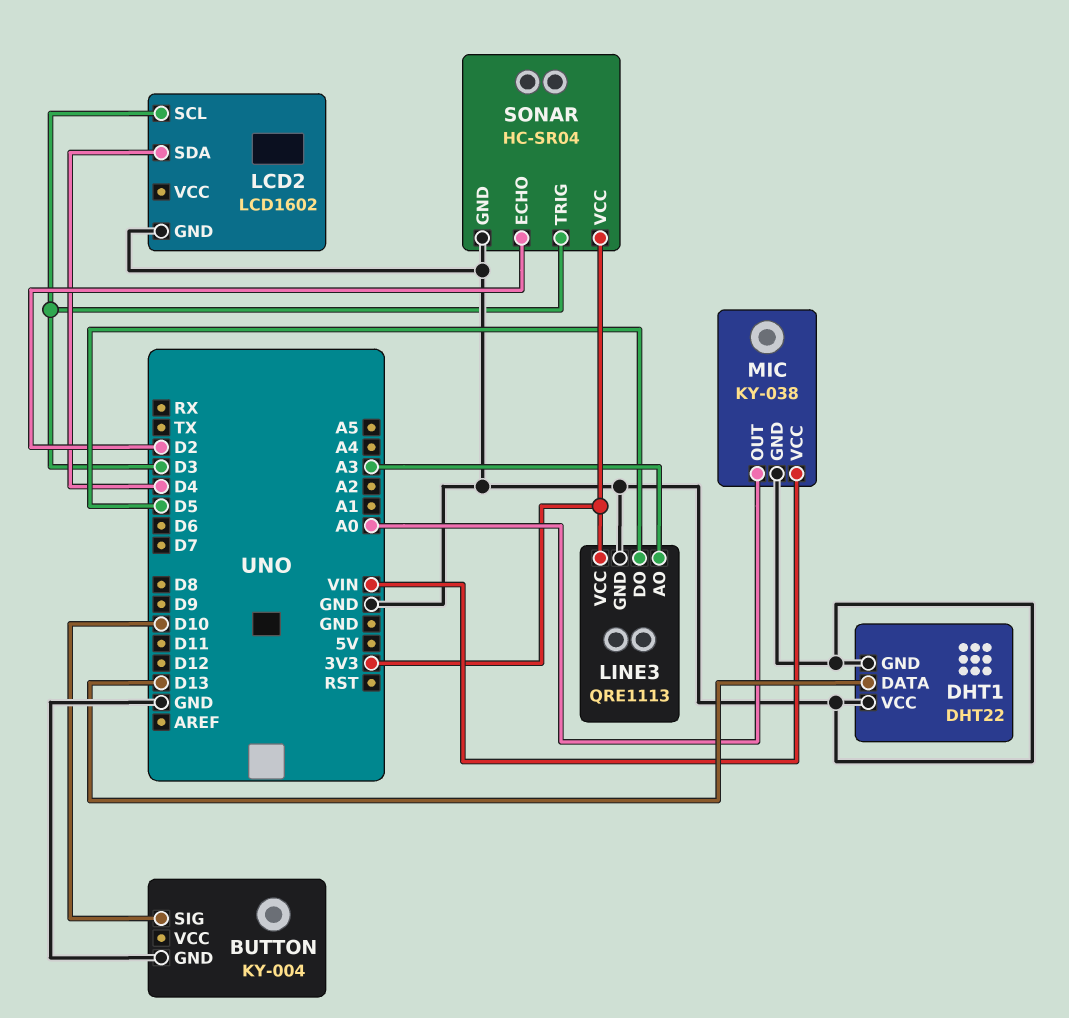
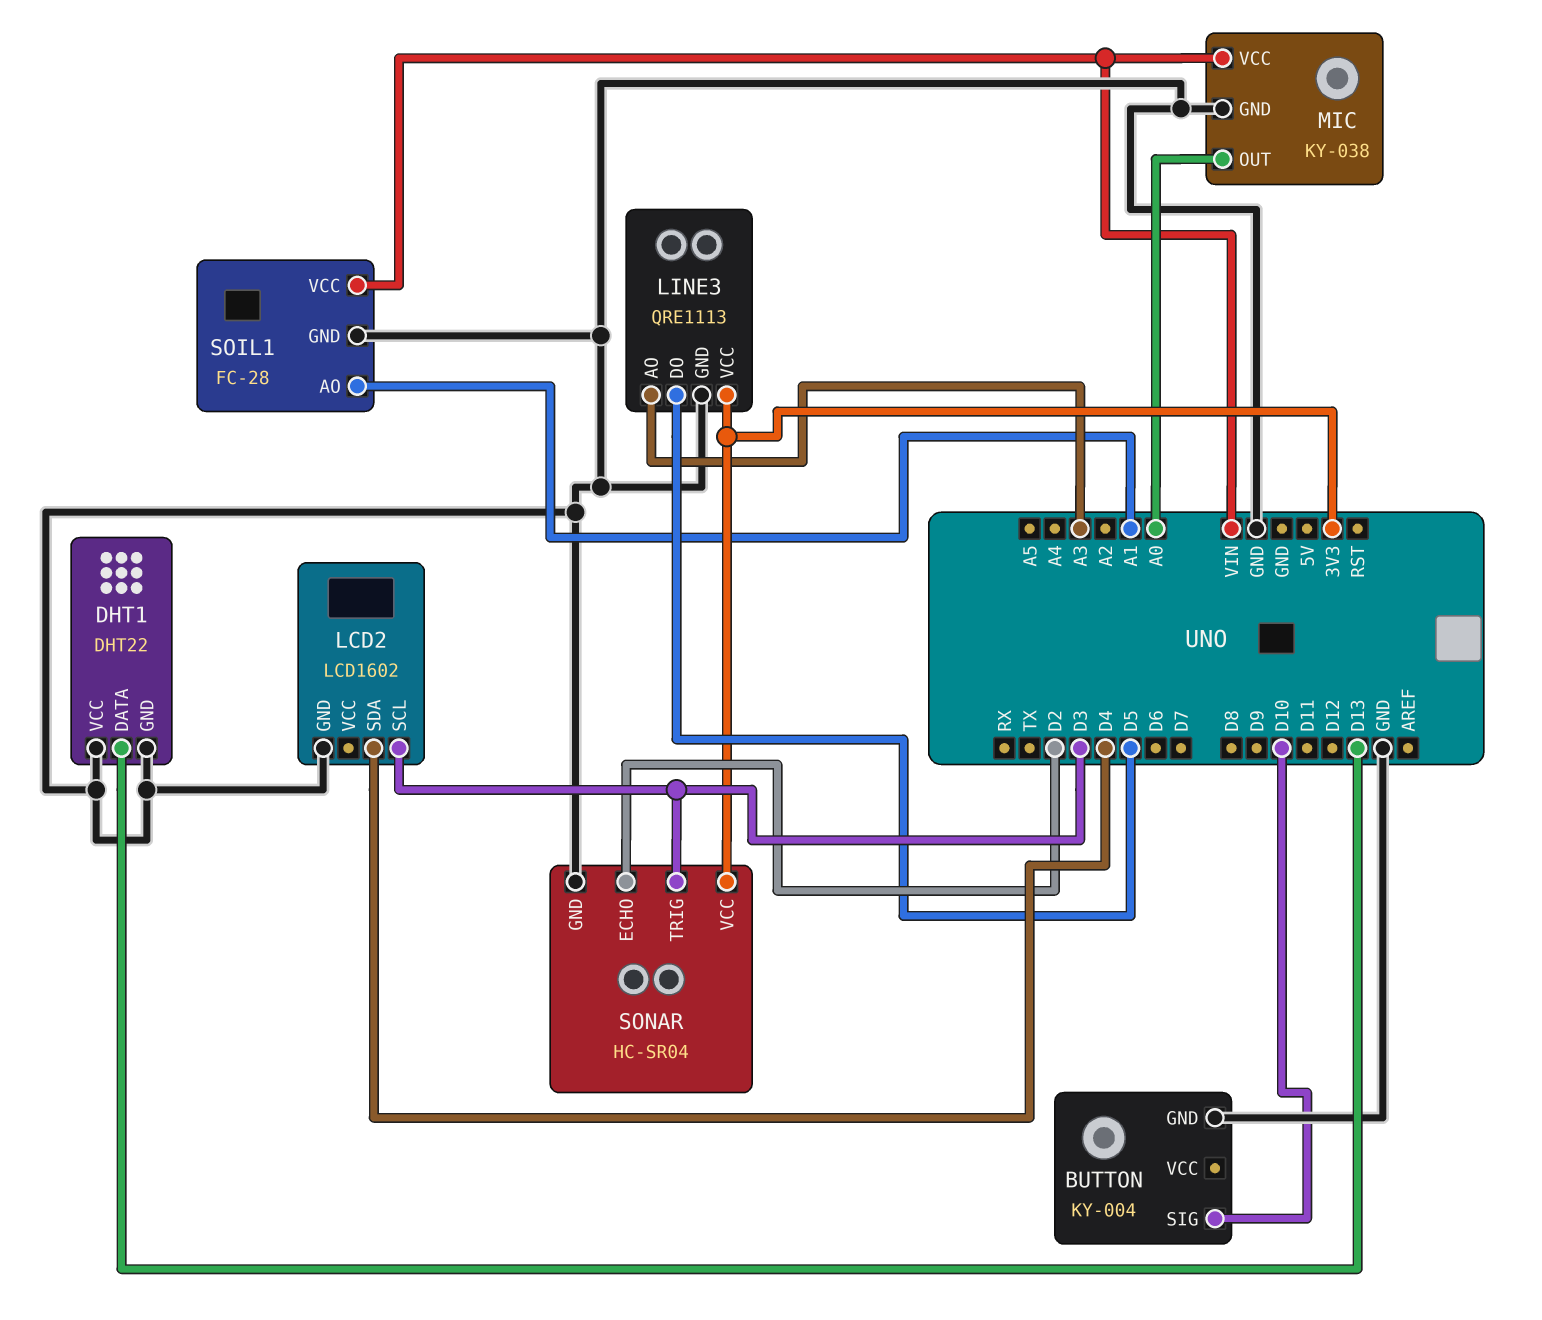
SOIL1: none -> FC-28
SOIL1 pin AO: none -> A1
SOIL1 pin GND: none -> GND
SOIL1 pin VCC: none -> VIN

